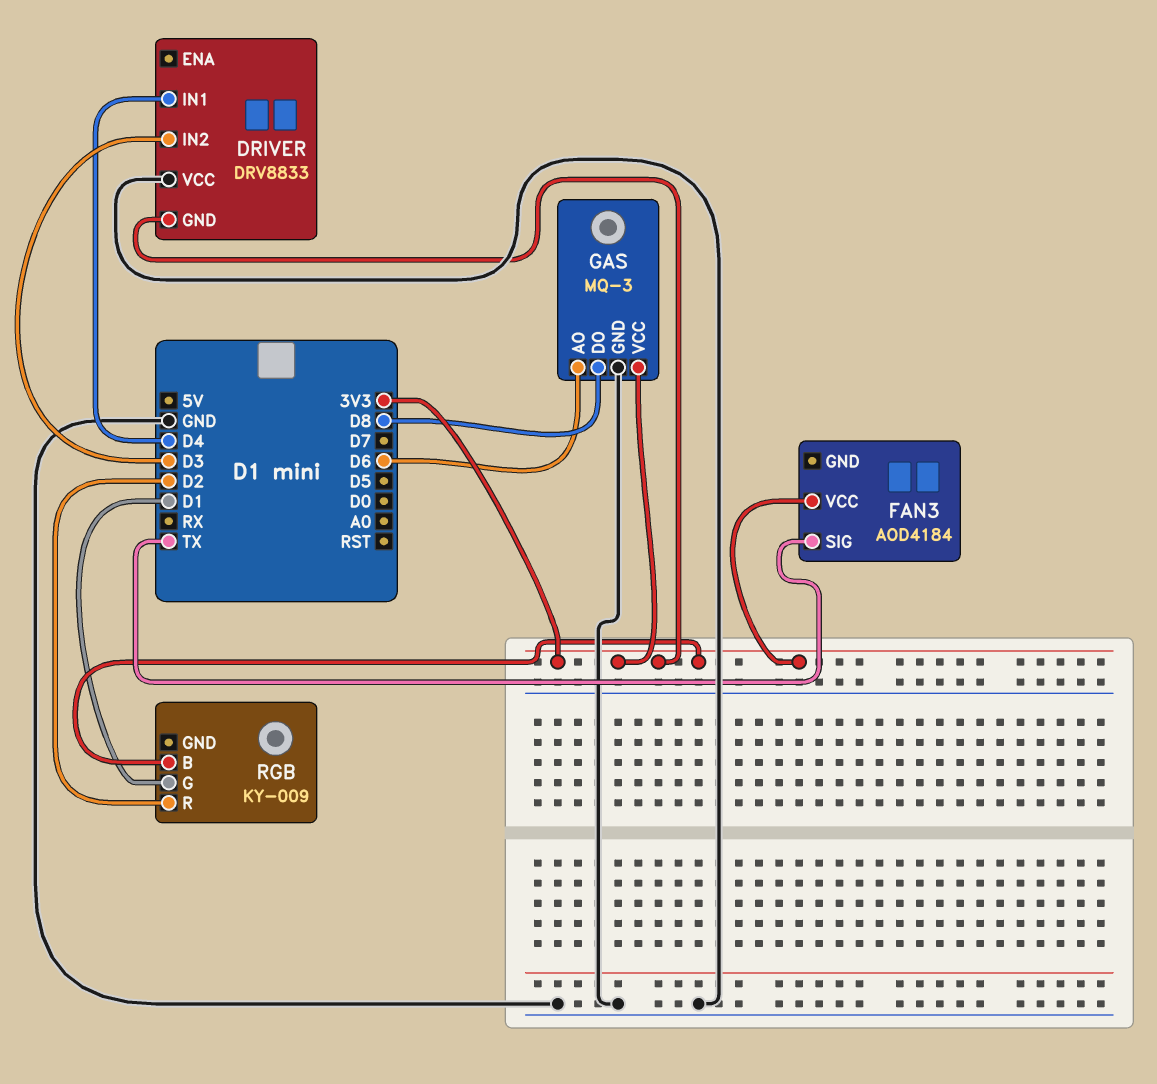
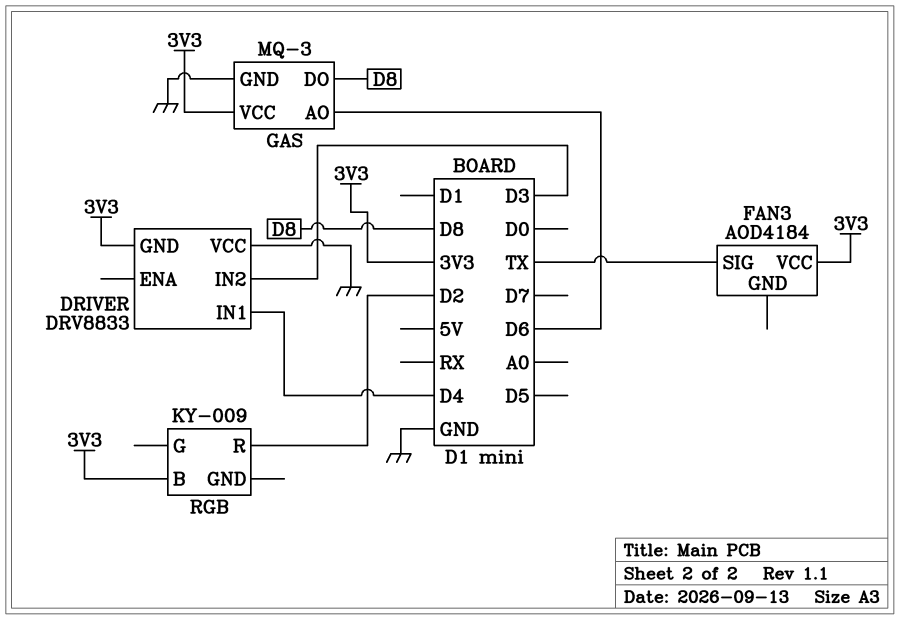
RGB pin G: D1 -> none

